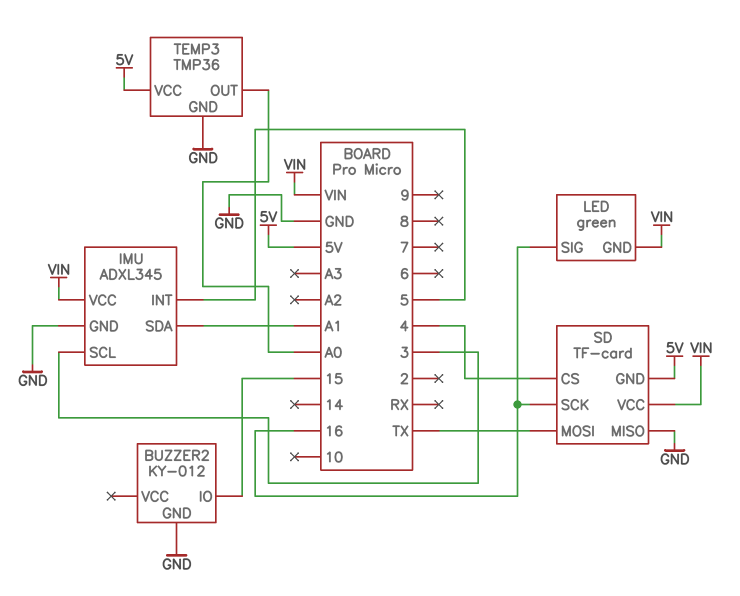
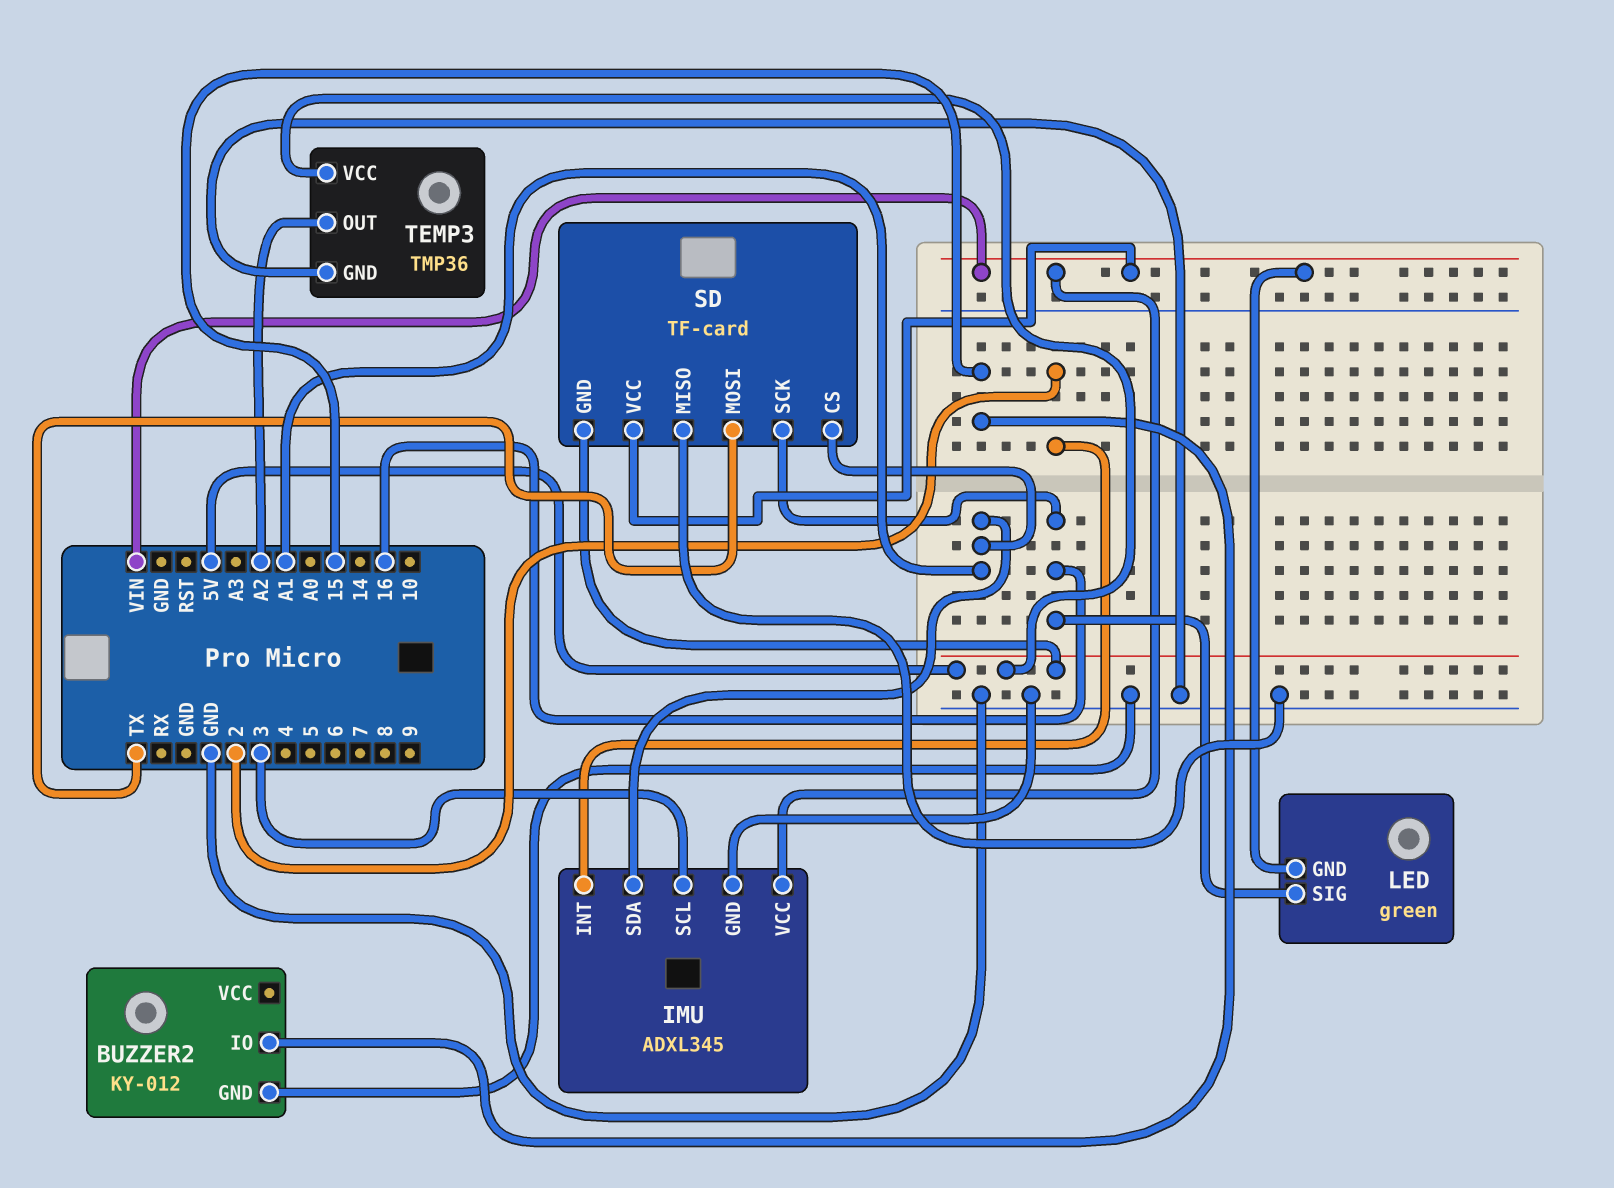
IMU pin INT: 5 -> 2
SD pin CS: 4 -> A1
TEMP3 pin OUT: A0 -> A2

